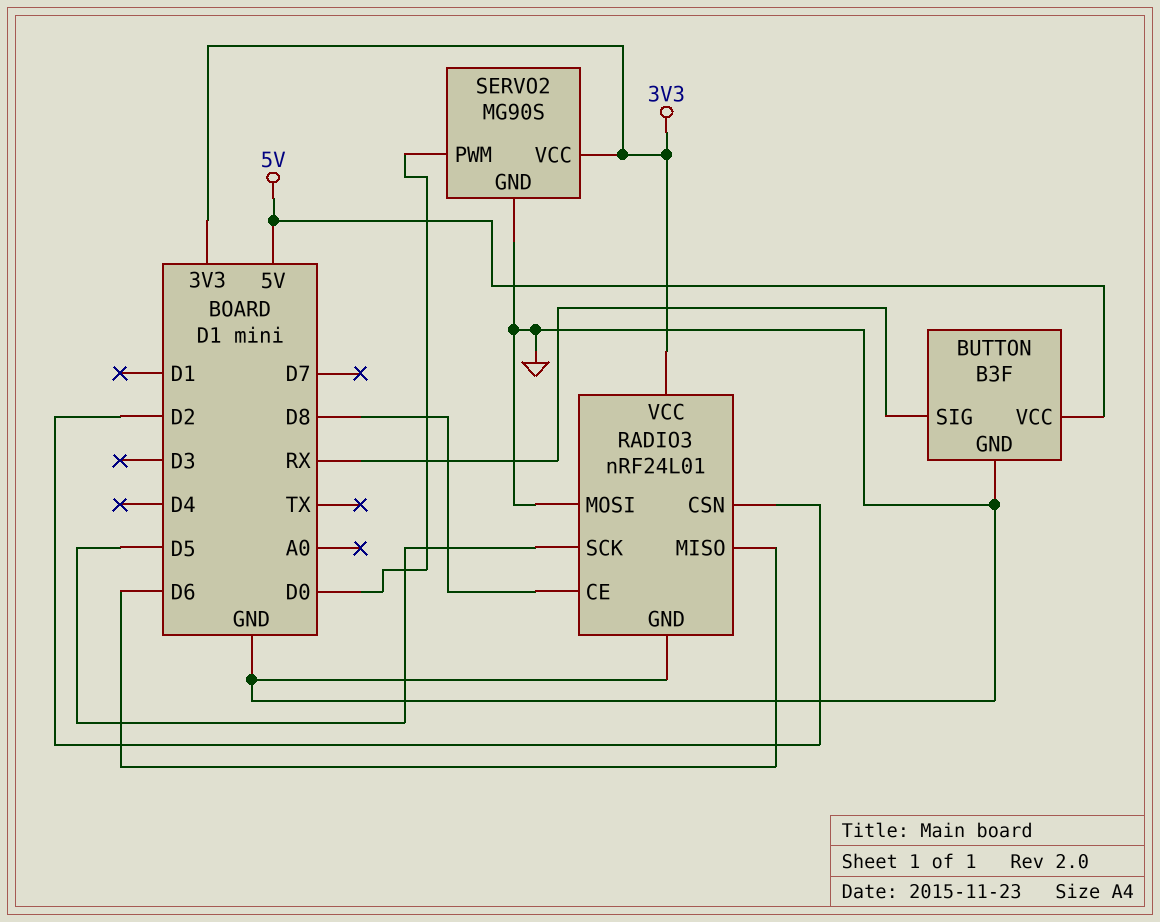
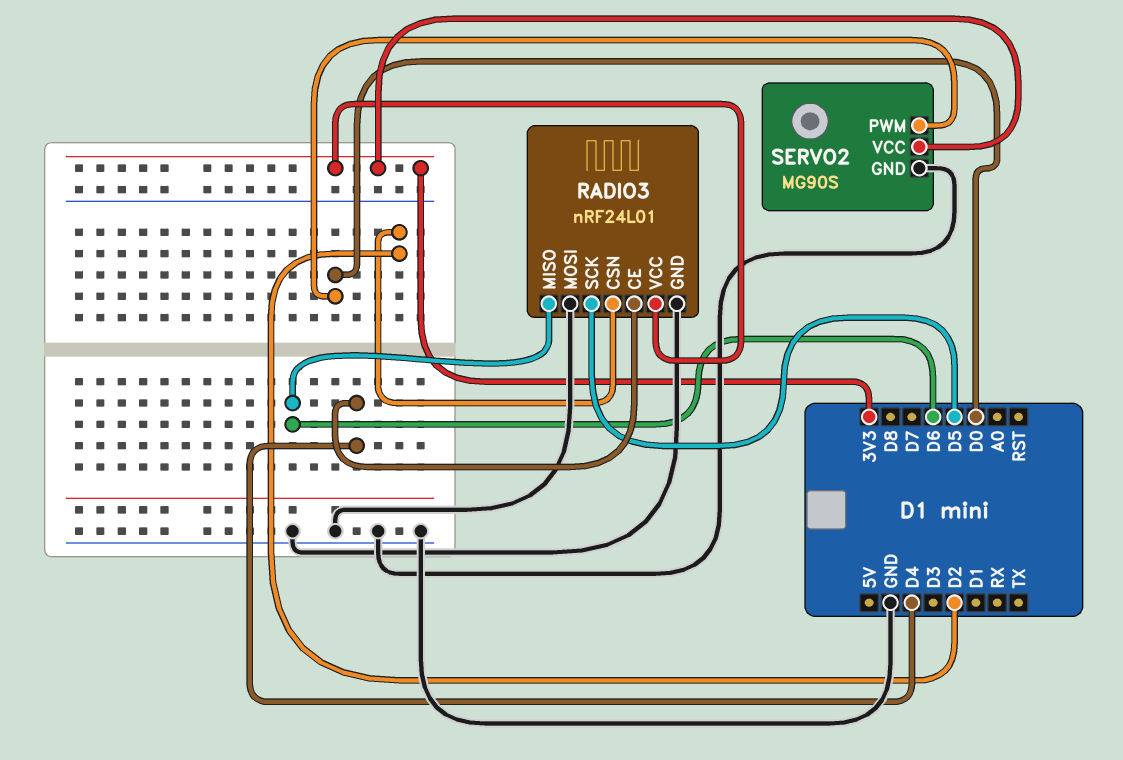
BUTTON: B3F -> none
BUTTON pin GND: GND -> none
BUTTON pin SIG: RX -> none
BUTTON pin VCC: 5V -> none
RADIO3 pin CE: D8 -> D4

